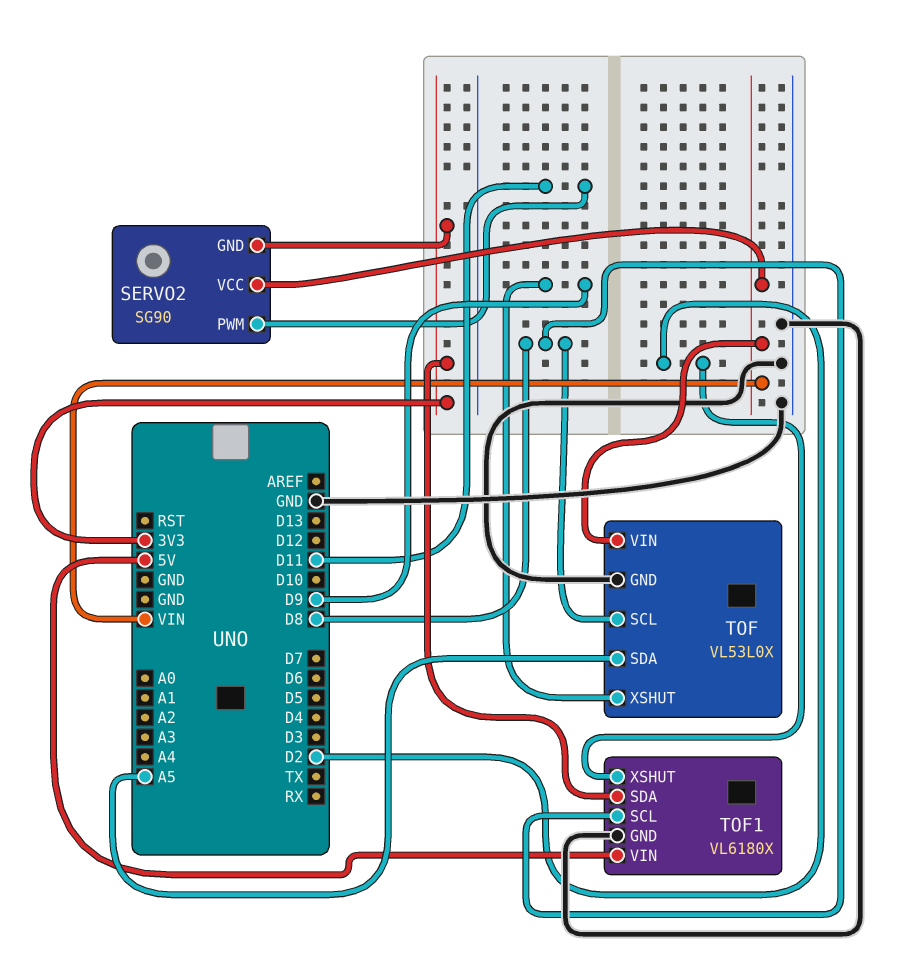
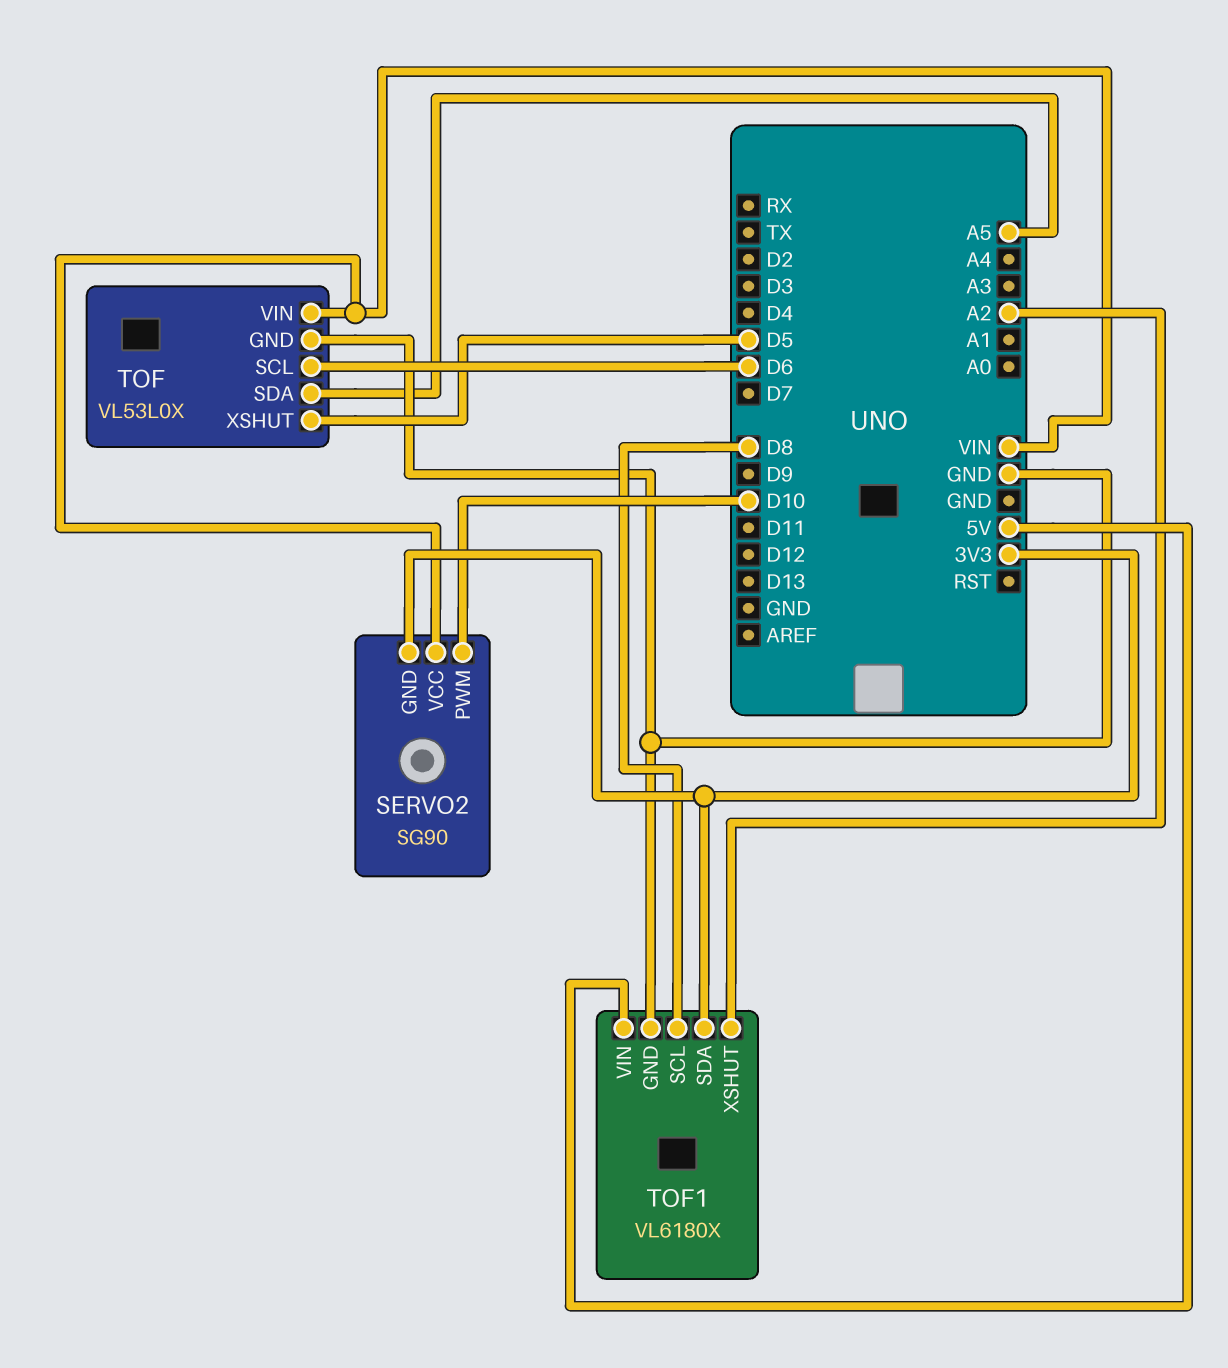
SERVO2 pin PWM: D11 -> D10
TOF pin SCL: D8 -> D6
TOF pin XSHUT: D9 -> D5
TOF1 pin XSHUT: D2 -> A2

